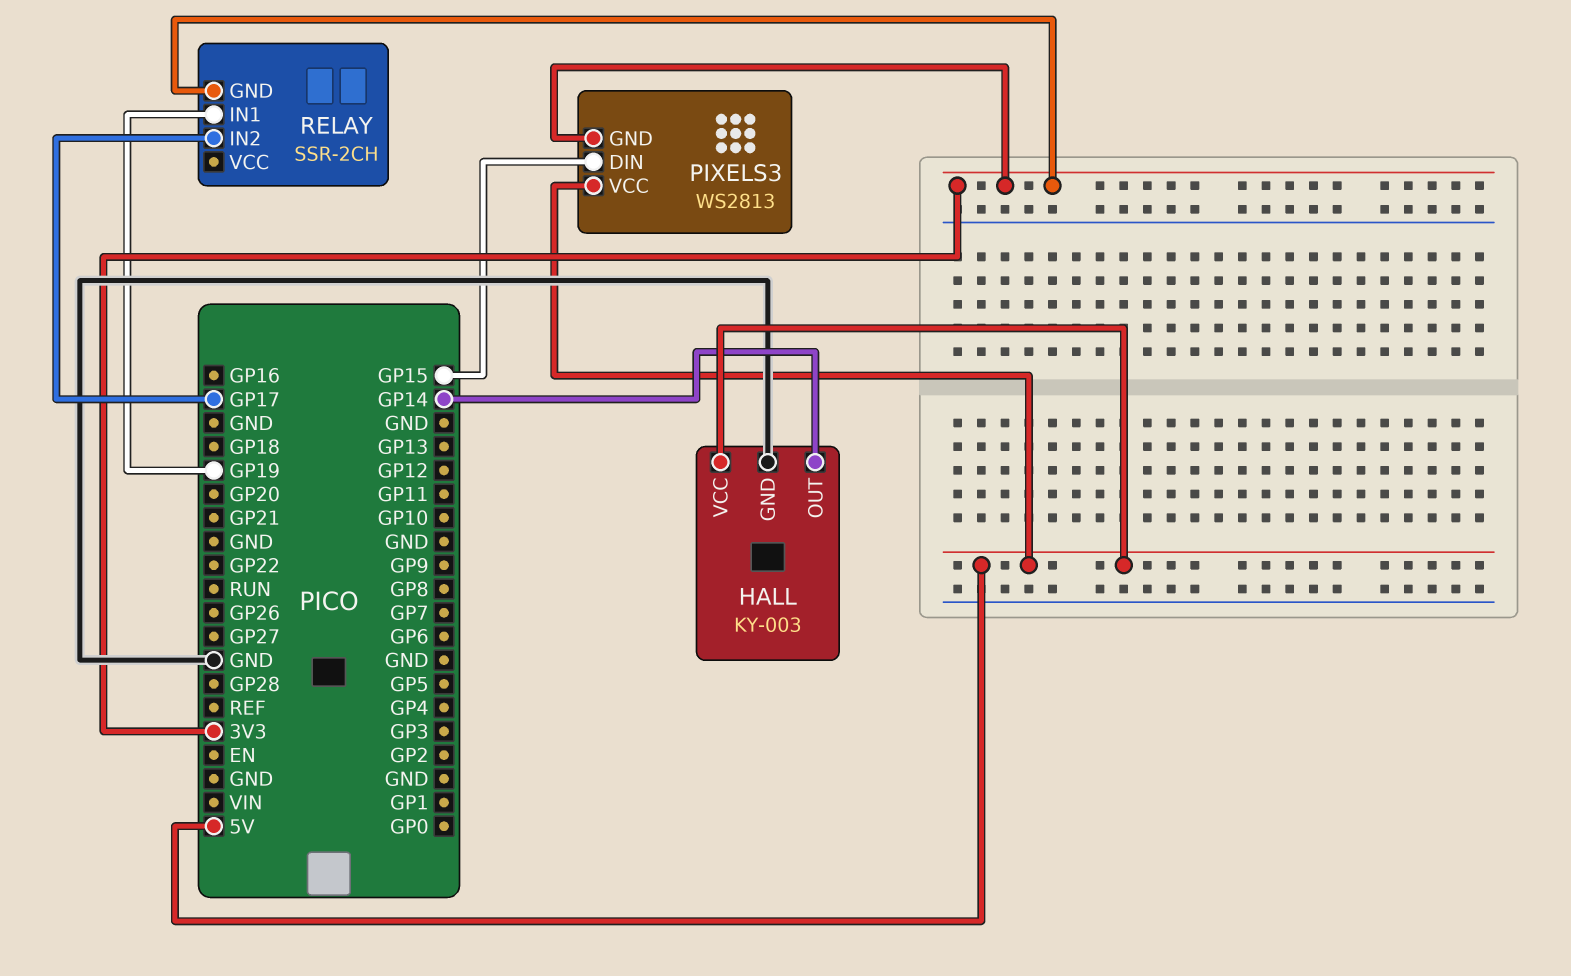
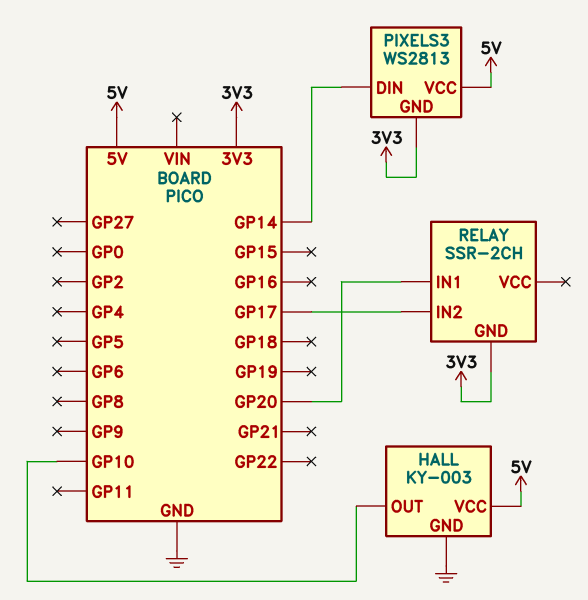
HALL pin OUT: GP14 -> GP10
PIXELS3 pin DIN: GP15 -> GP14
RELAY pin IN1: GP19 -> GP20

